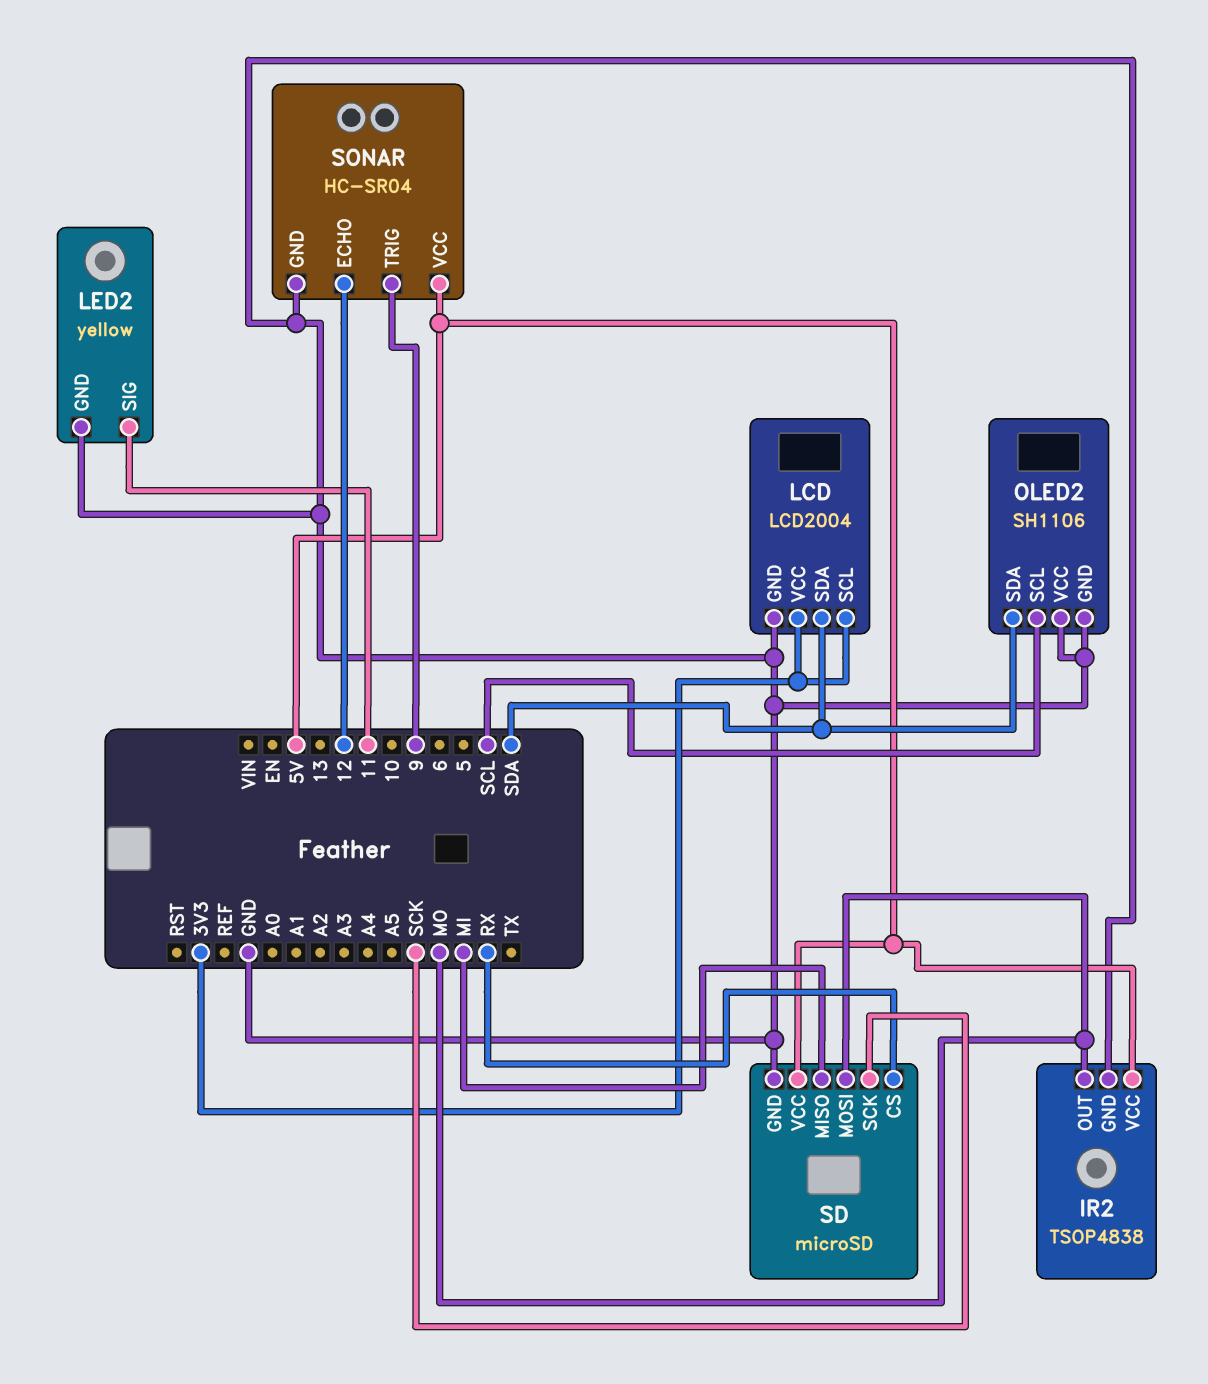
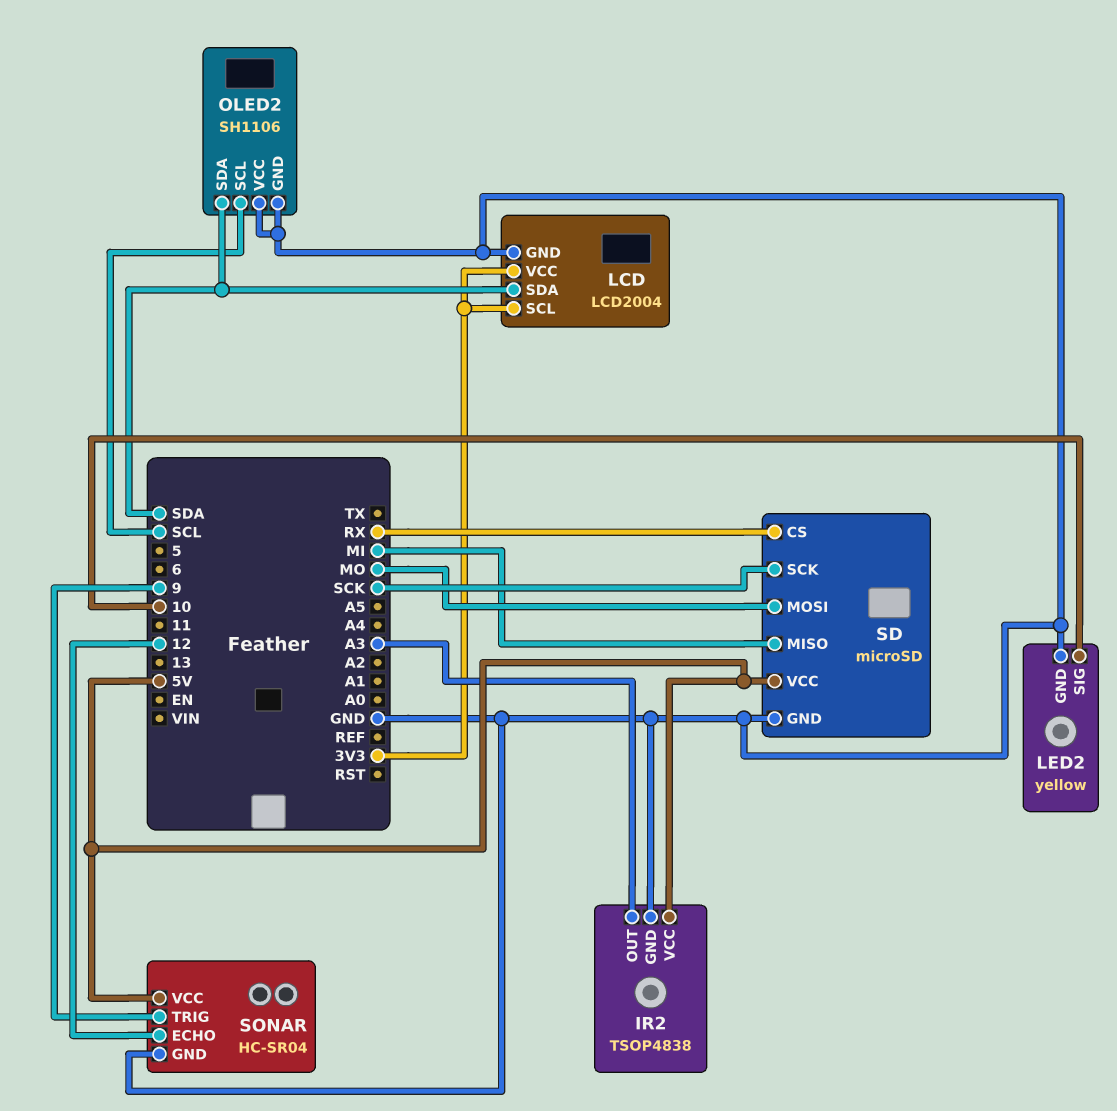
IR2 pin OUT: MO -> A3
LED2 pin SIG: 11 -> 10

